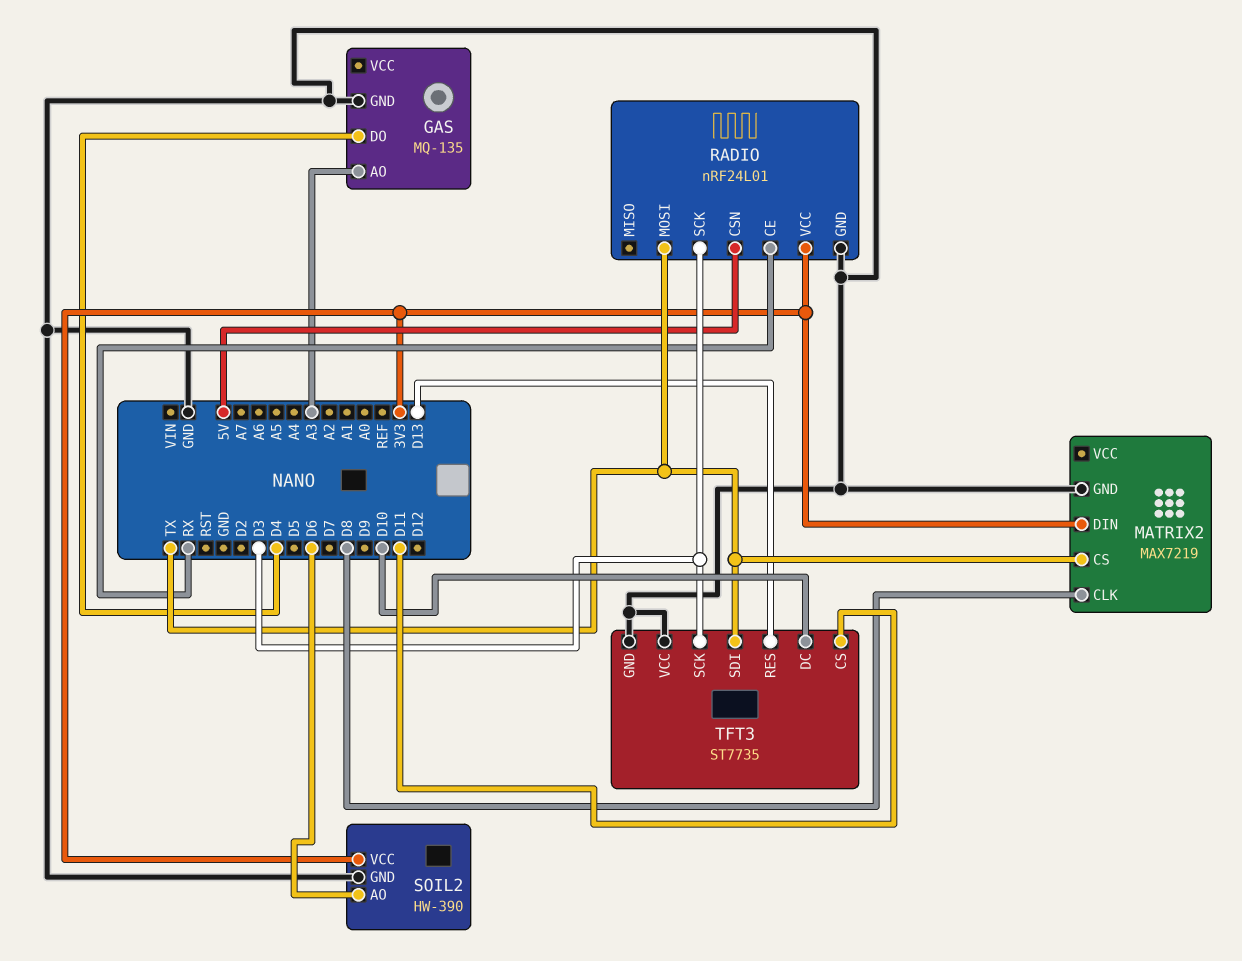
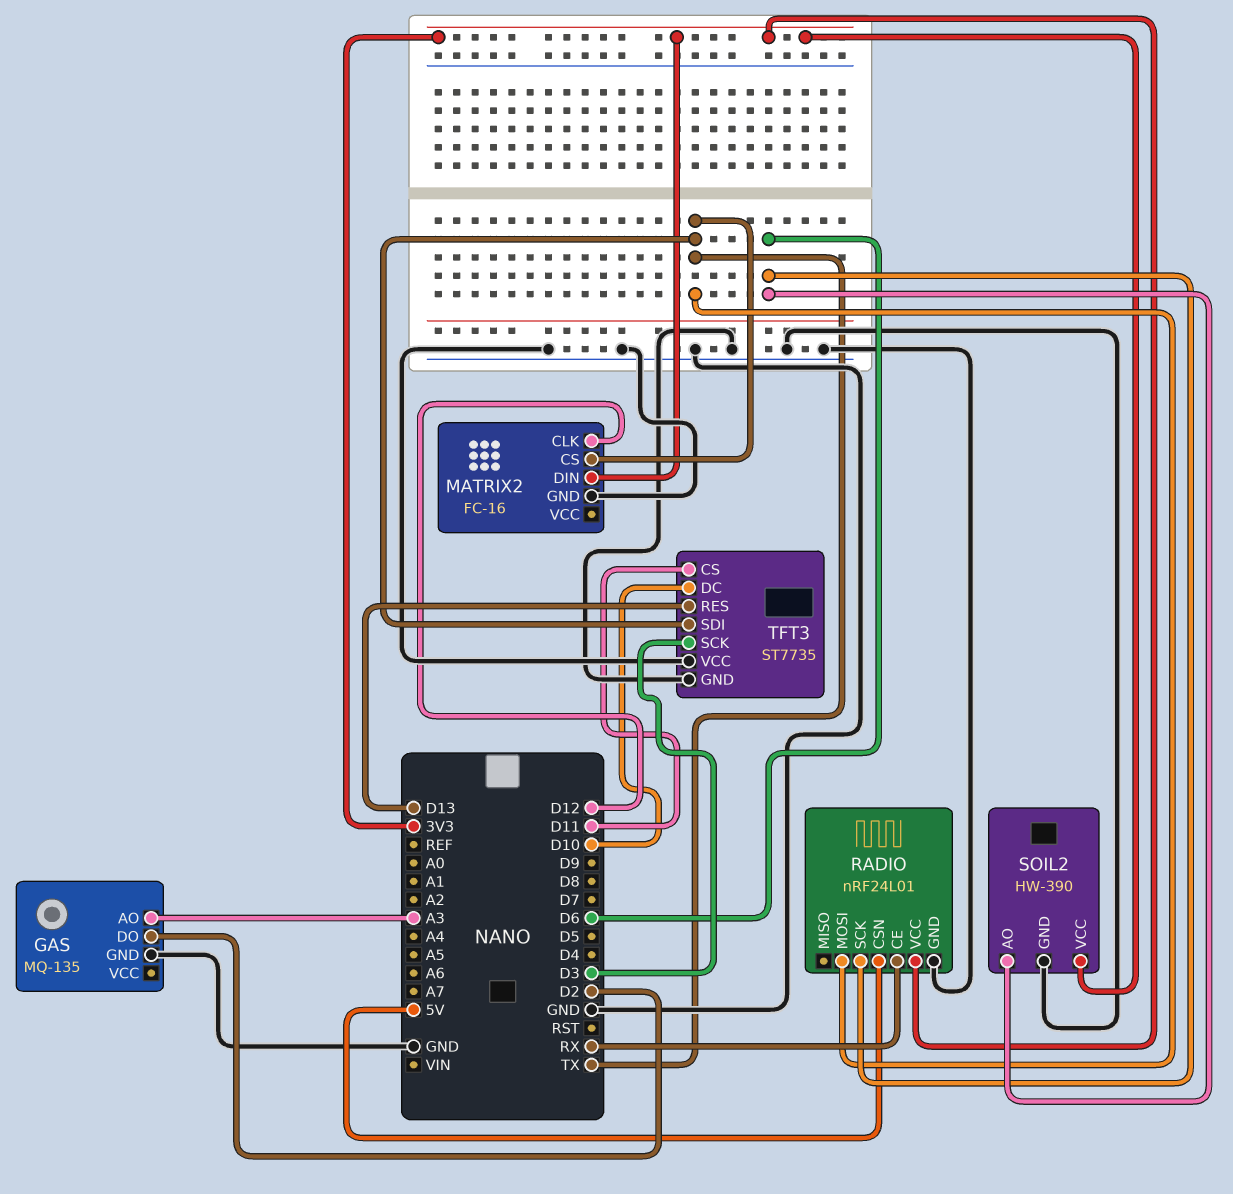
GAS pin DO: D4 -> D2
MATRIX2: MAX7219 -> FC-16
MATRIX2 pin CLK: D8 -> D12
RADIO pin SCK: D3 -> D6

